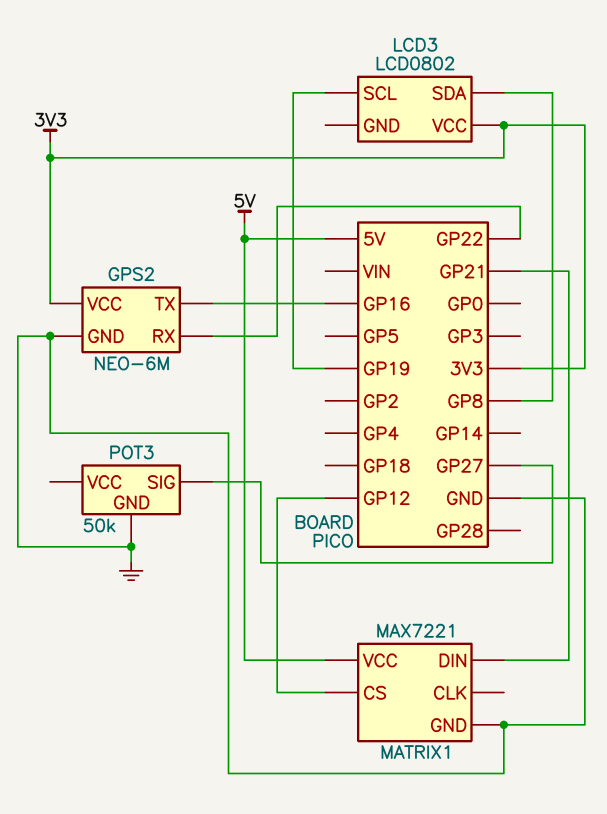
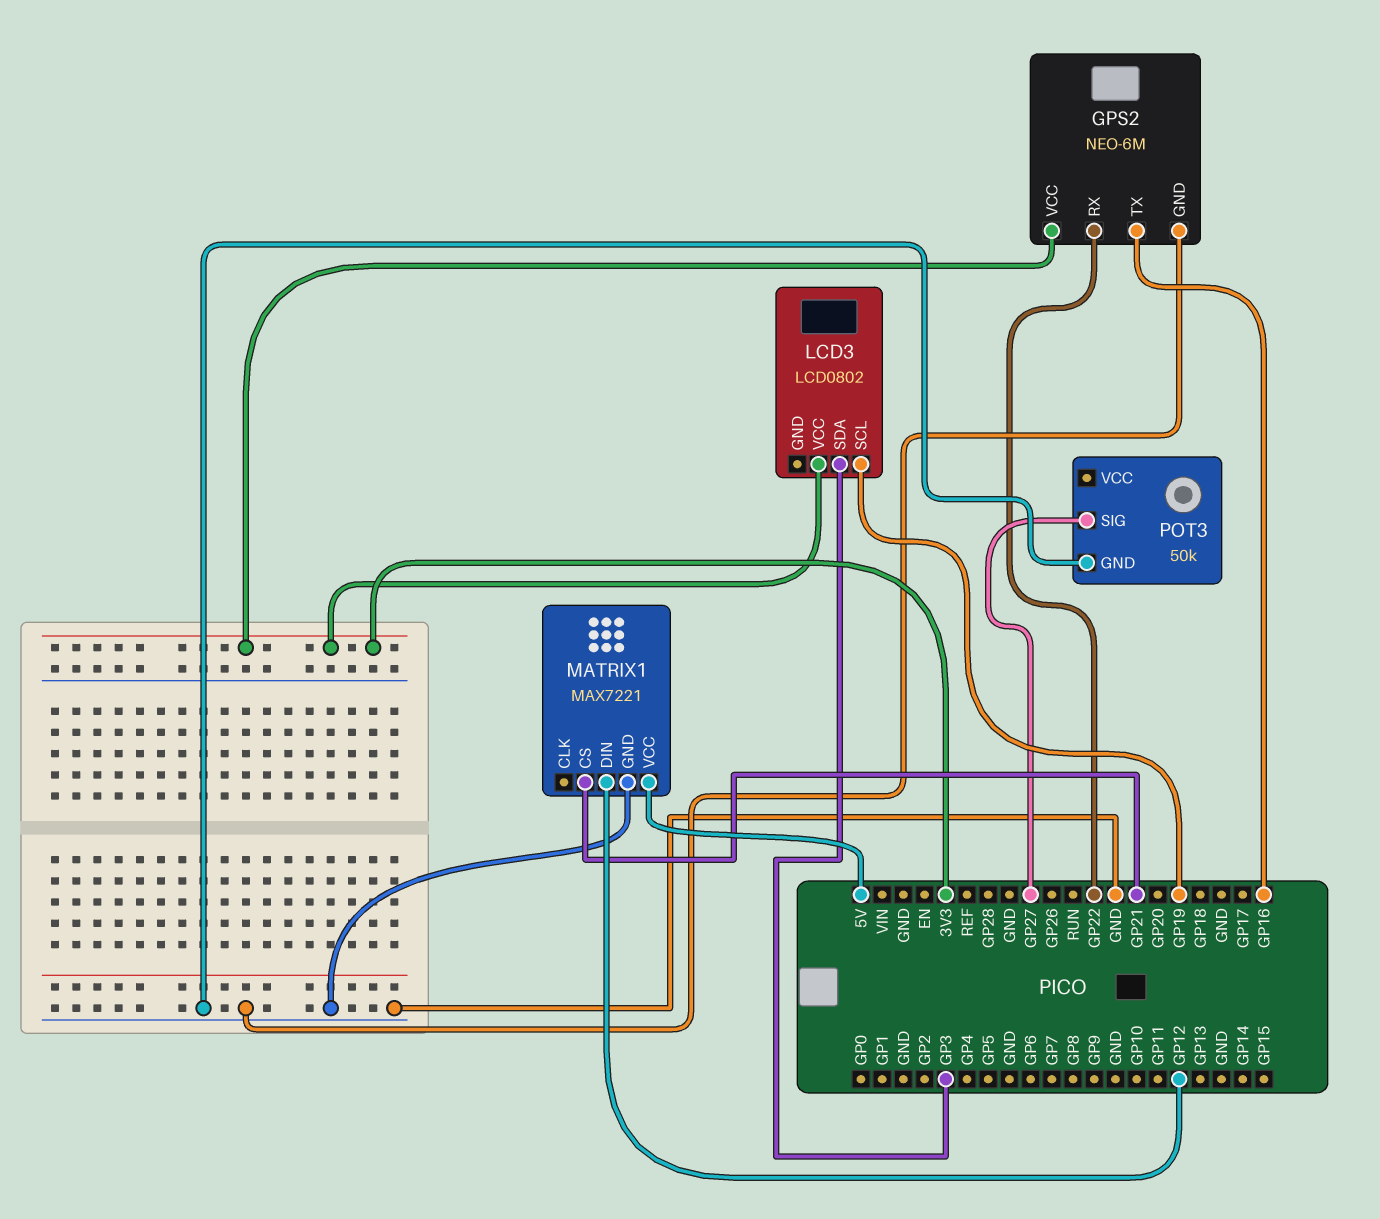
LCD3 pin SDA: GP8 -> GP3
MATRIX1 pin CS: GP12 -> GP21
MATRIX1 pin DIN: GP21 -> GP12

